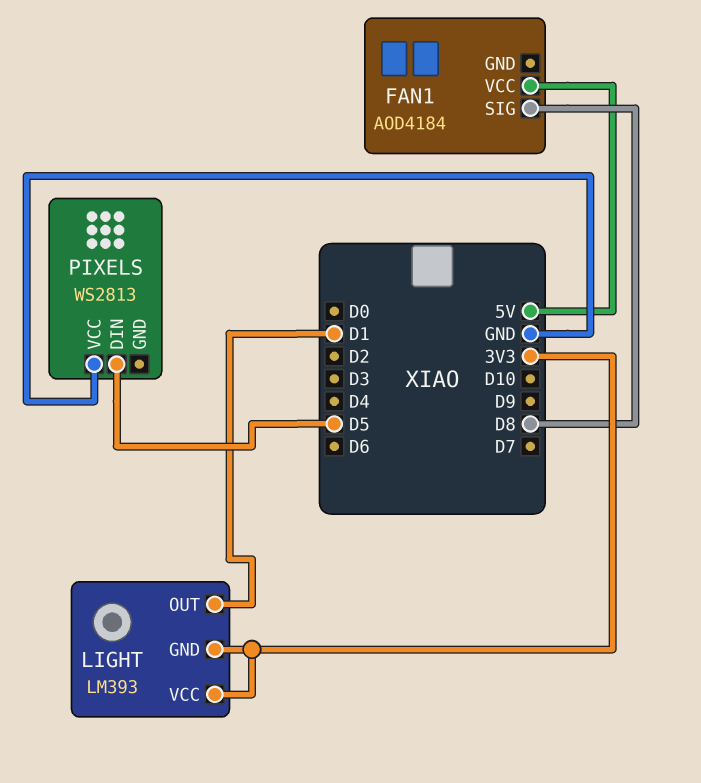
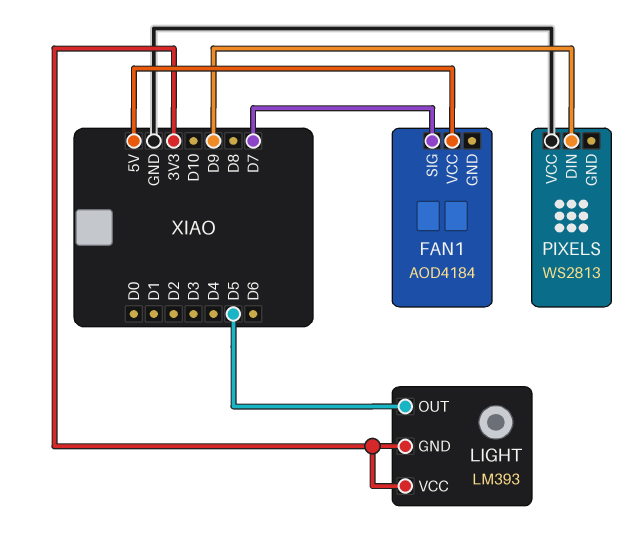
FAN1 pin SIG: D8 -> D7
LIGHT pin OUT: D1 -> D5
PIXELS pin DIN: D5 -> D9

